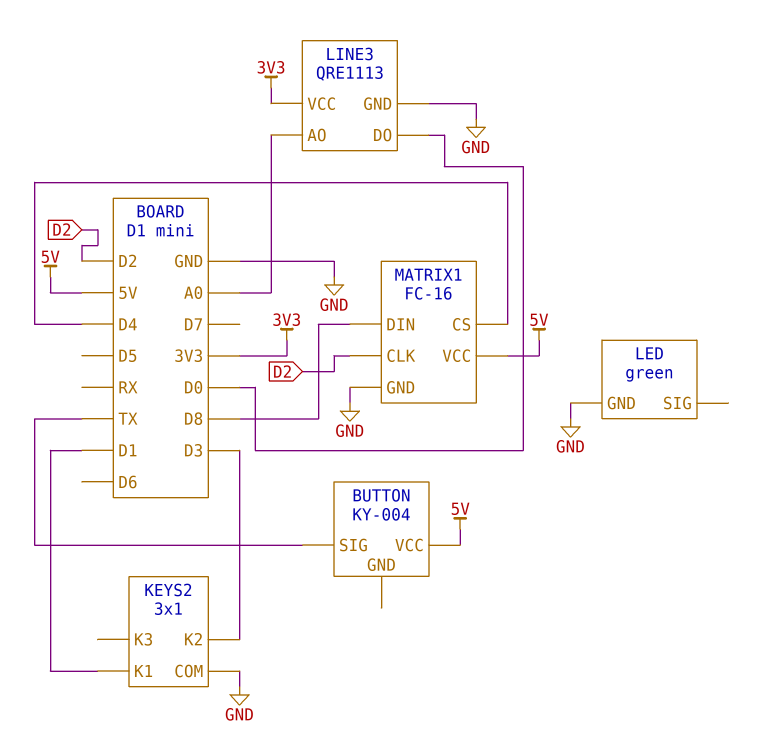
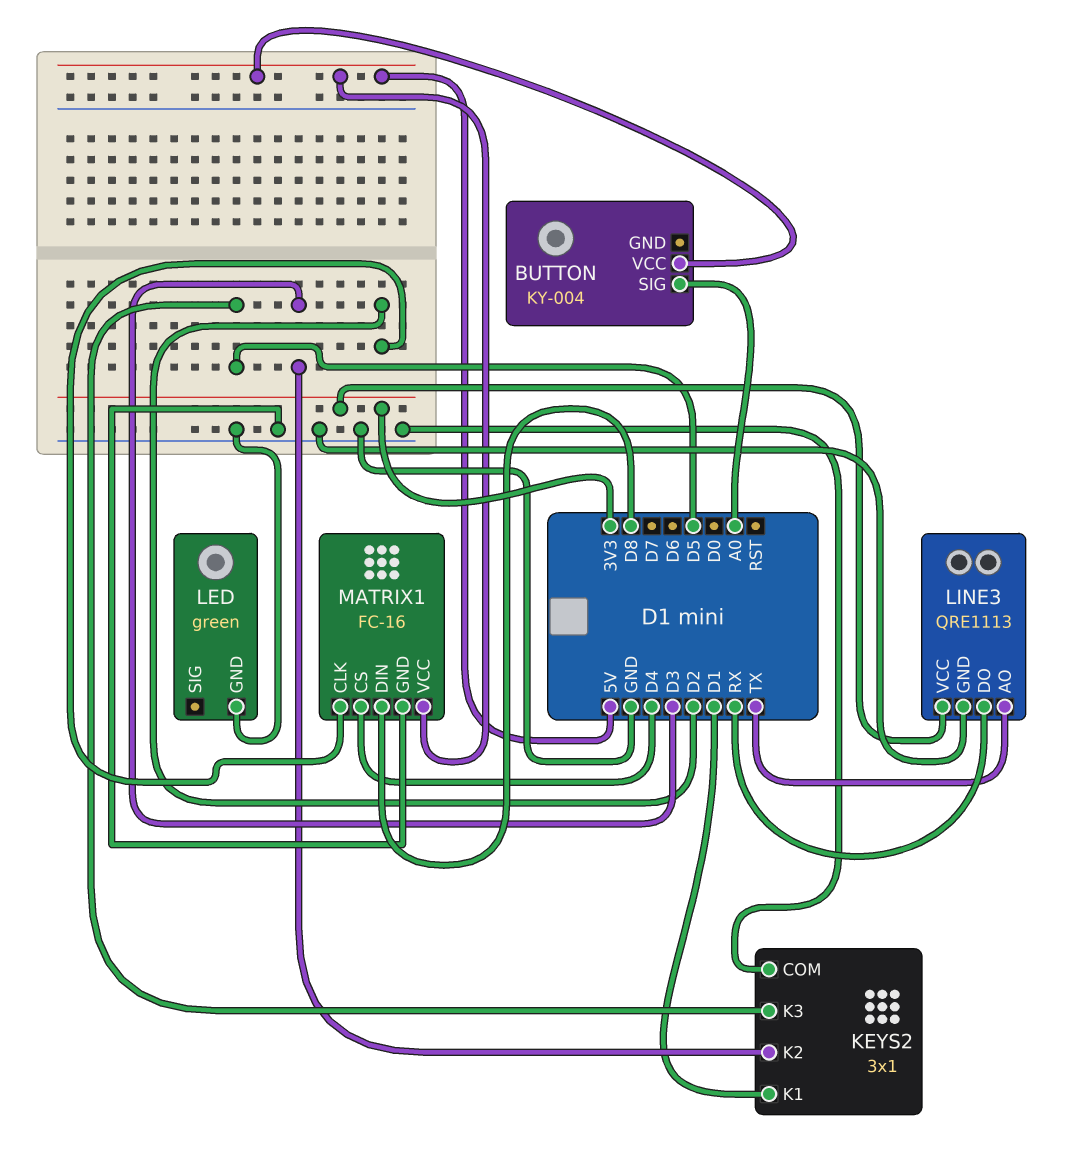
BUTTON pin SIG: TX -> A0
KEYS2 pin K3: none -> D5
LINE3 pin AO: A0 -> TX
LINE3 pin DO: D0 -> RX

